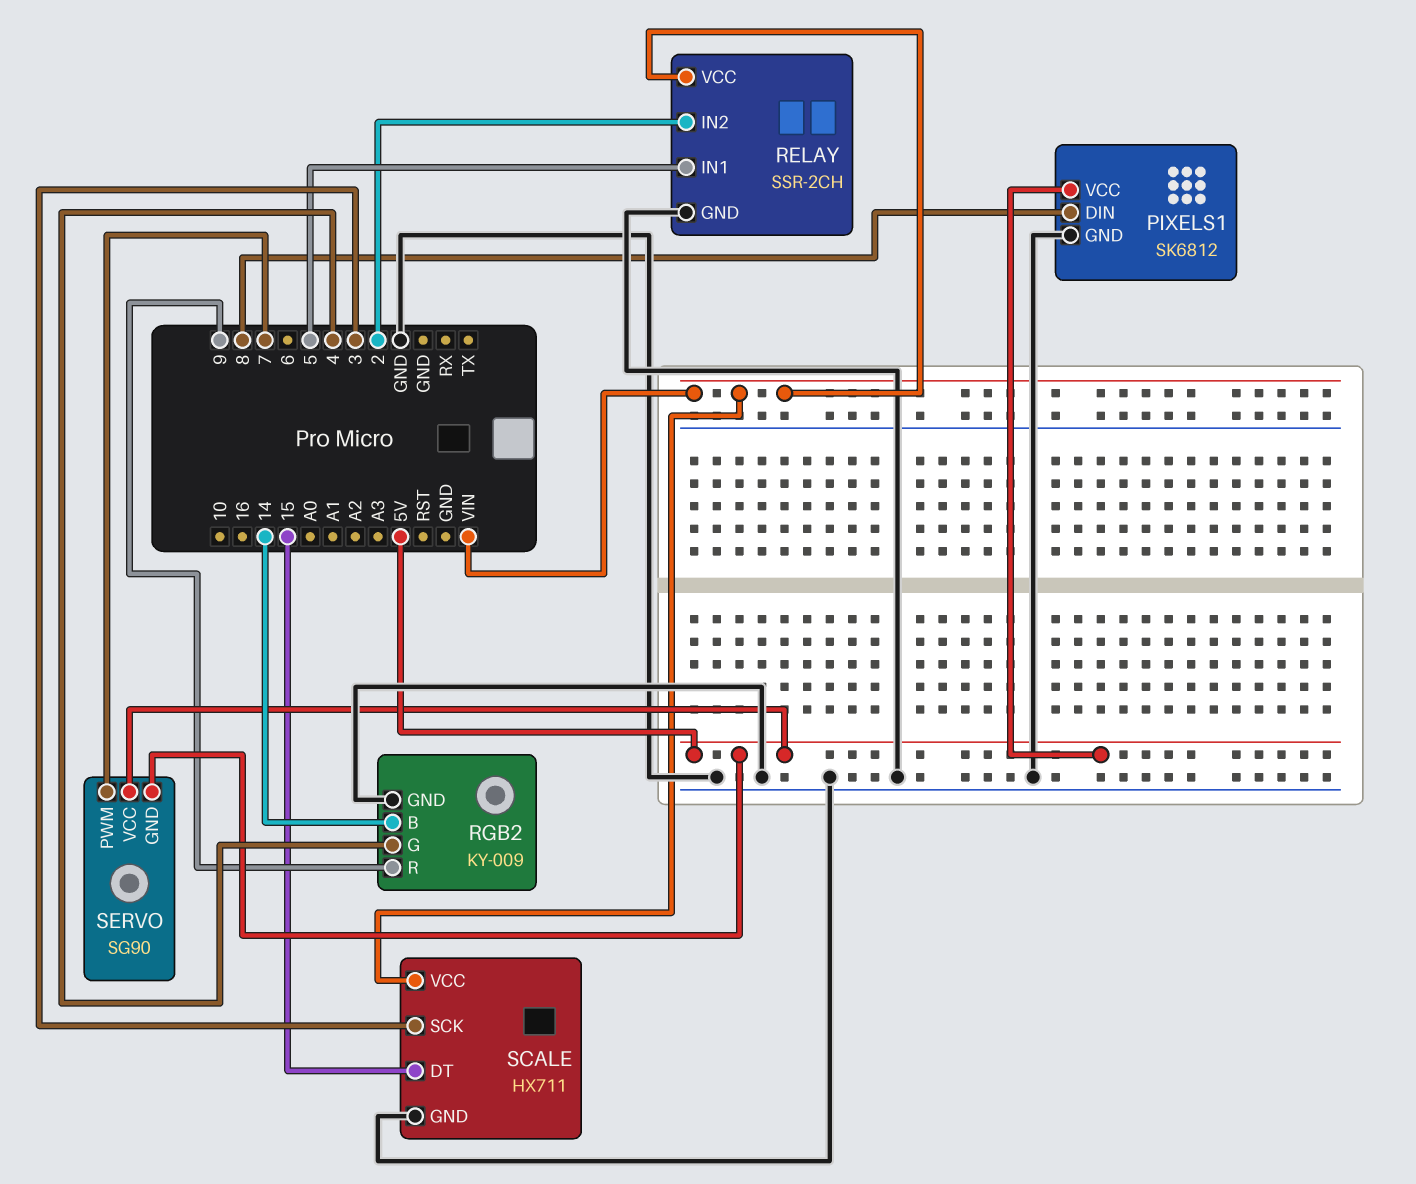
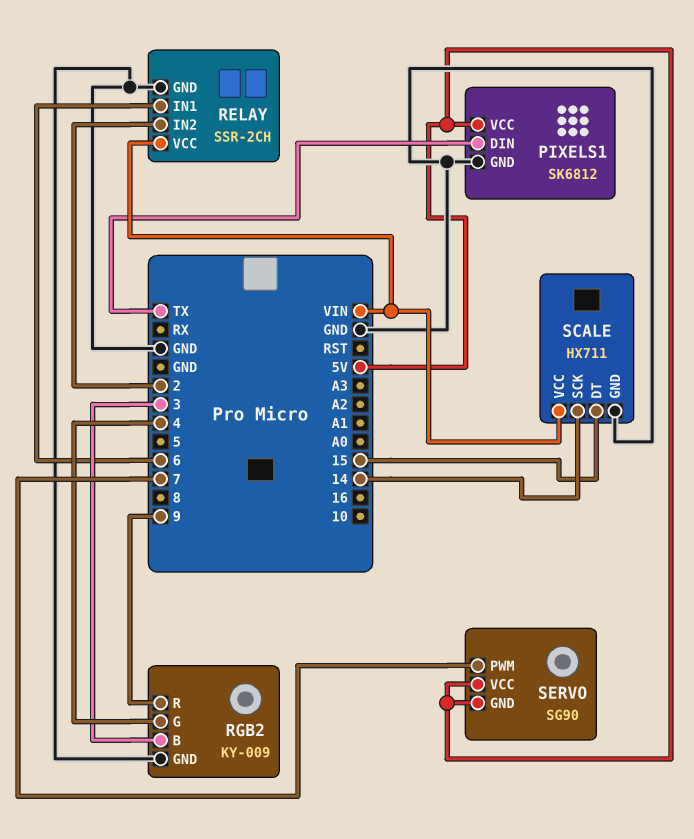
PIXELS1 pin DIN: 8 -> TX
RELAY pin IN1: 5 -> 6
RGB2 pin B: 14 -> 3
SCALE pin SCK: 3 -> 14

